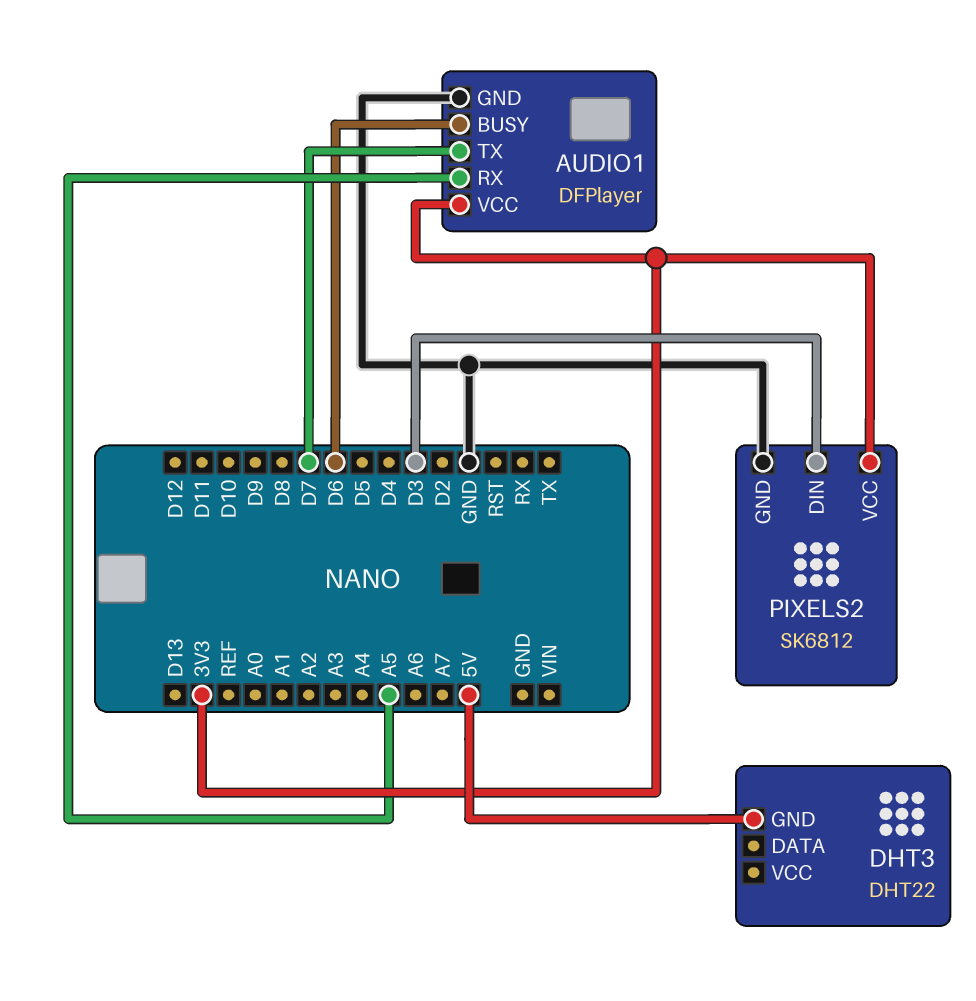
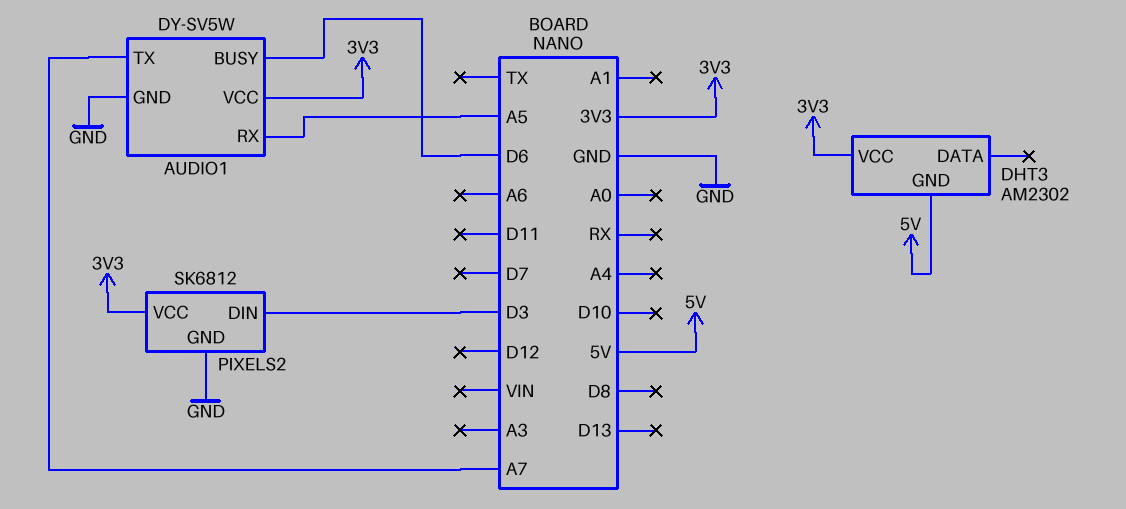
AUDIO1: DFPlayer -> DY-SV5W
AUDIO1 pin TX: D7 -> A7
DHT3: DHT22 -> AM2302
DHT3 pin VCC: none -> 3V3

